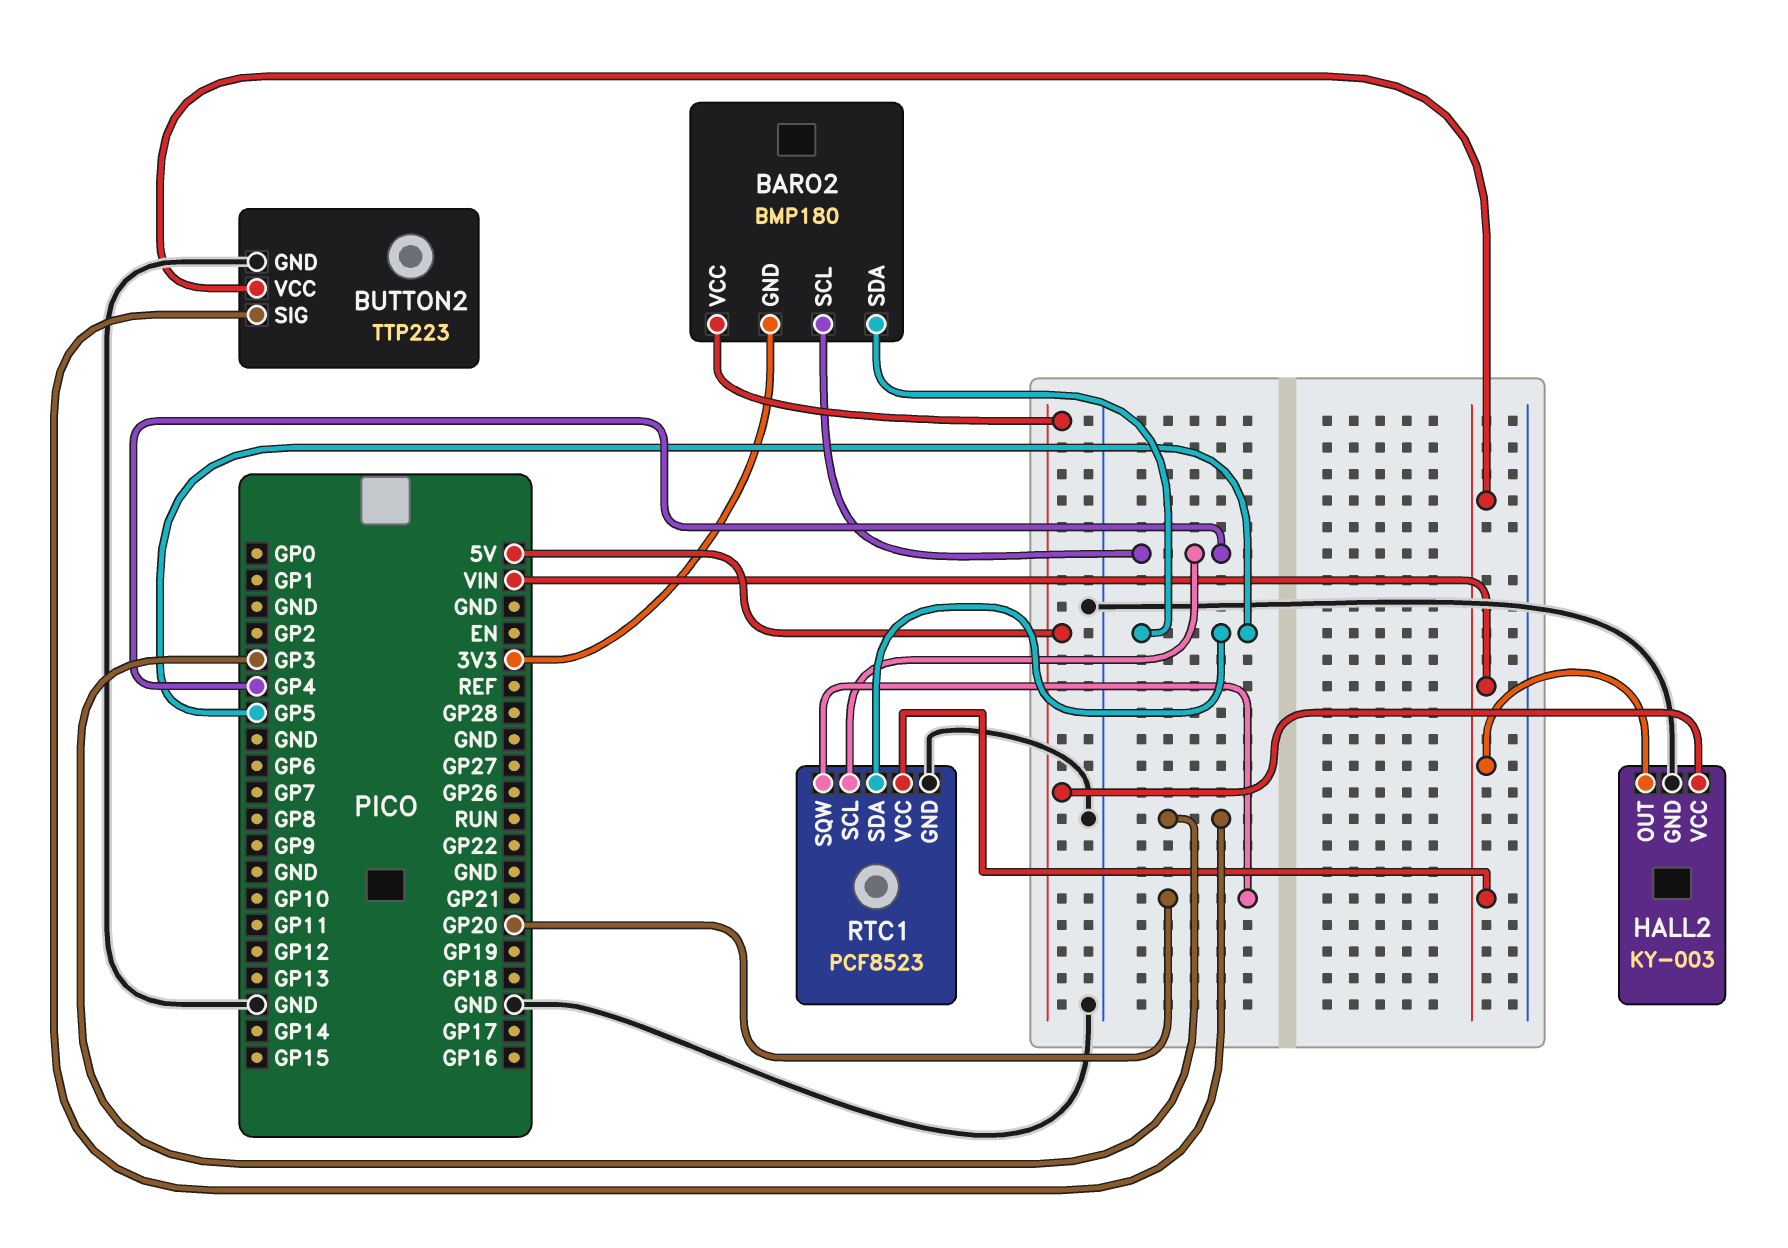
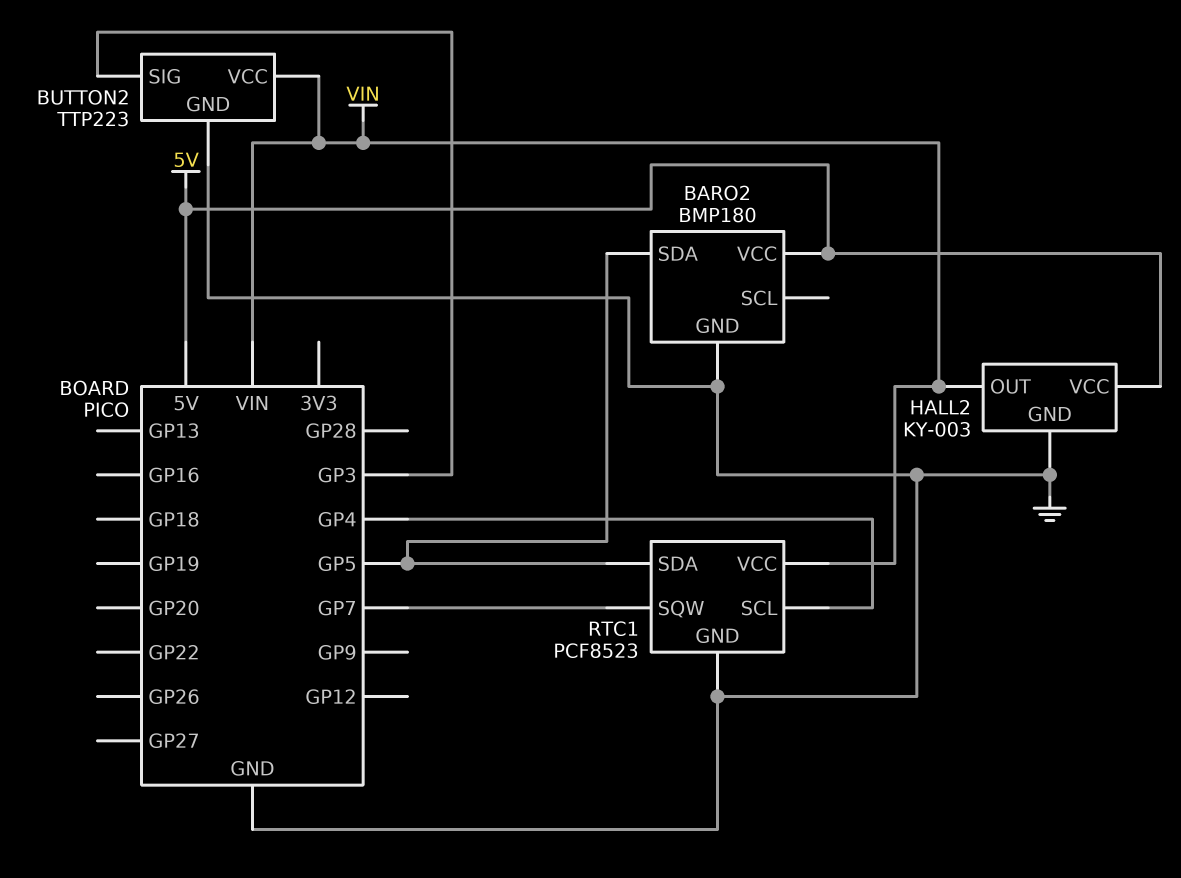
BARO2 pin GND: 3V3 -> GND
BARO2 pin SCL: GP4 -> none
RTC1 pin SQW: GP20 -> GP7

